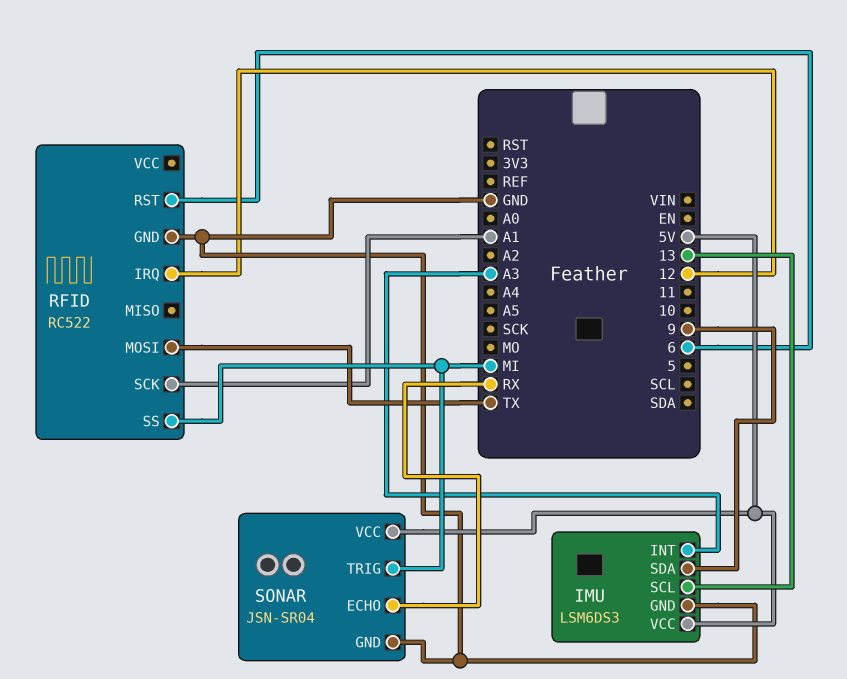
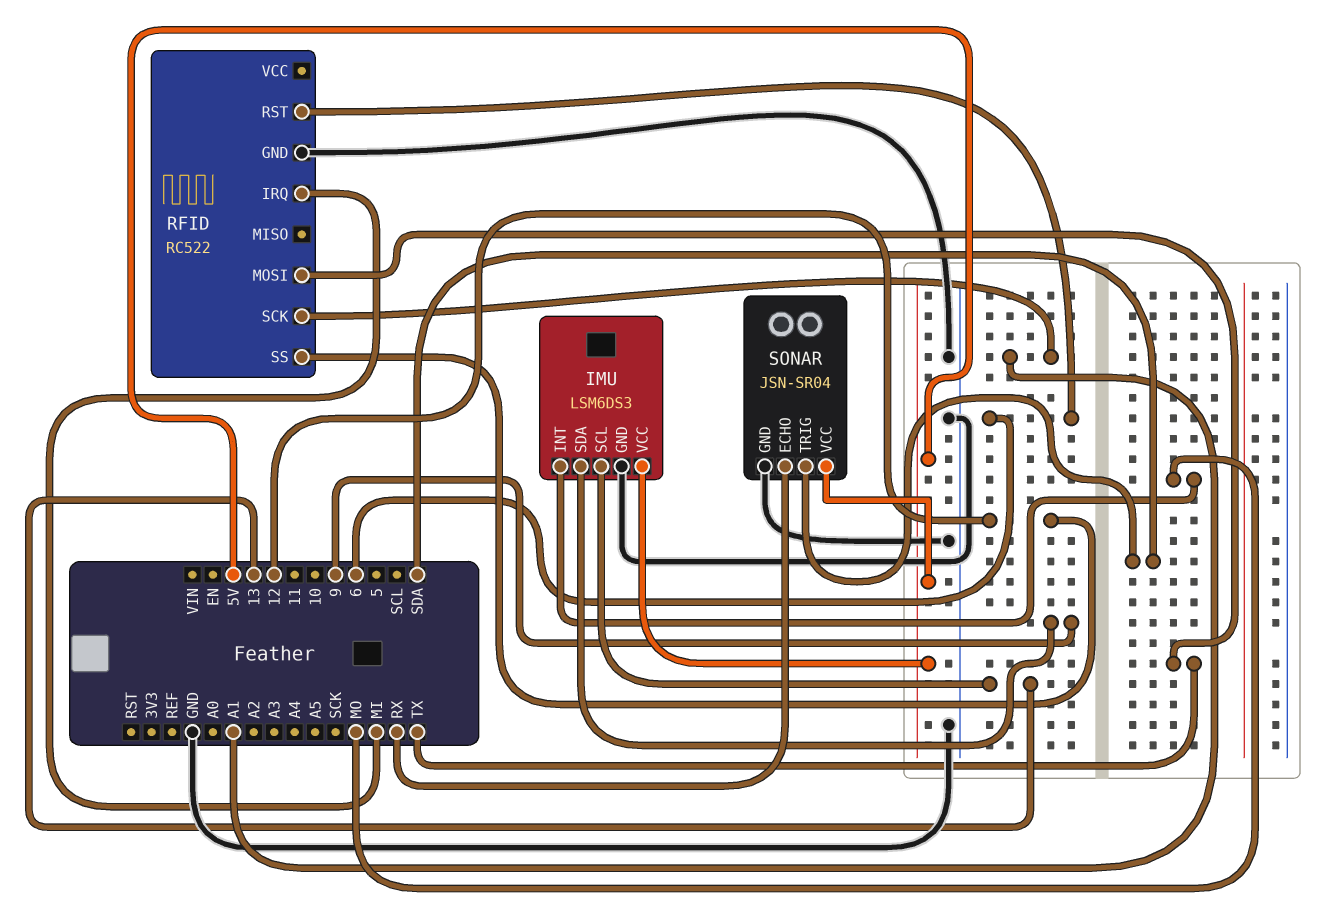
IMU pin INT: A3 -> MO
RFID pin IRQ: 12 -> MI
RFID pin SS: MI -> 12
SONAR pin TRIG: MI -> SDA

